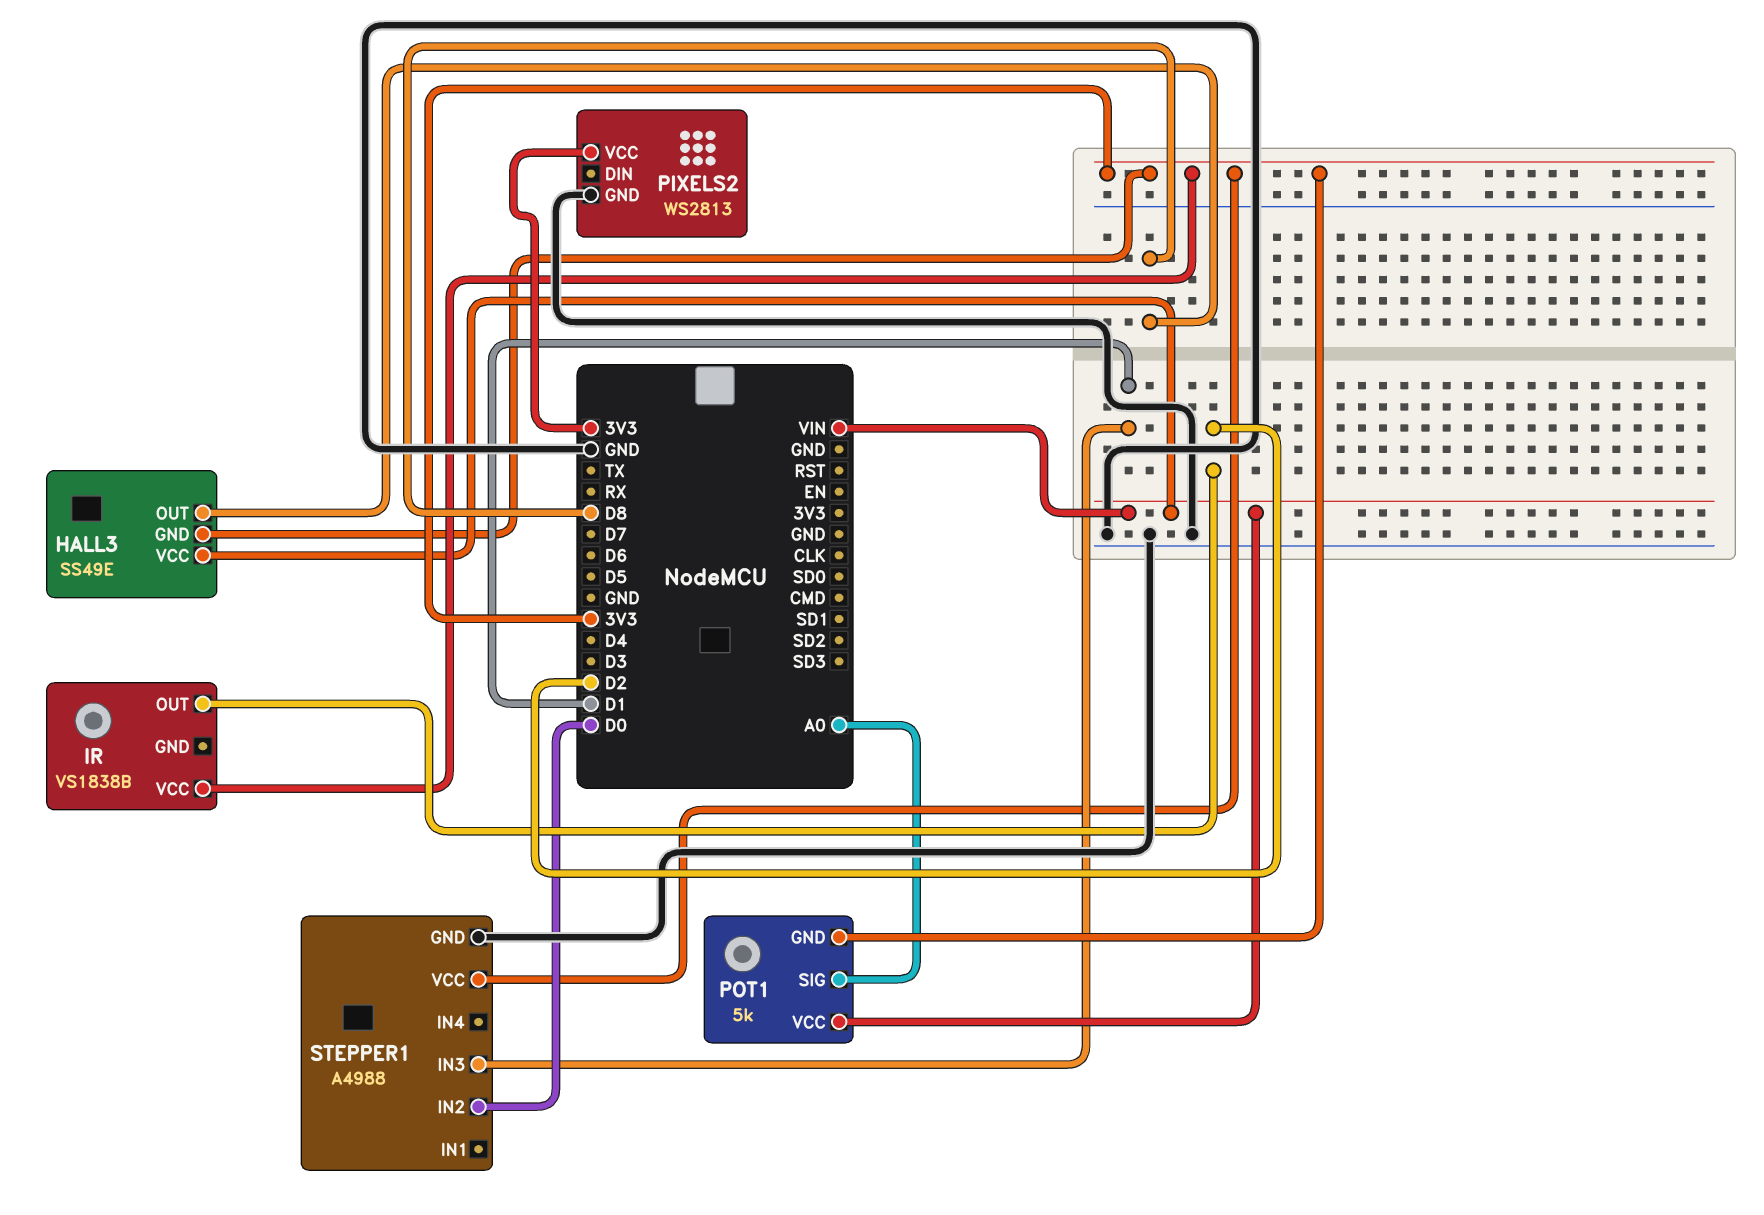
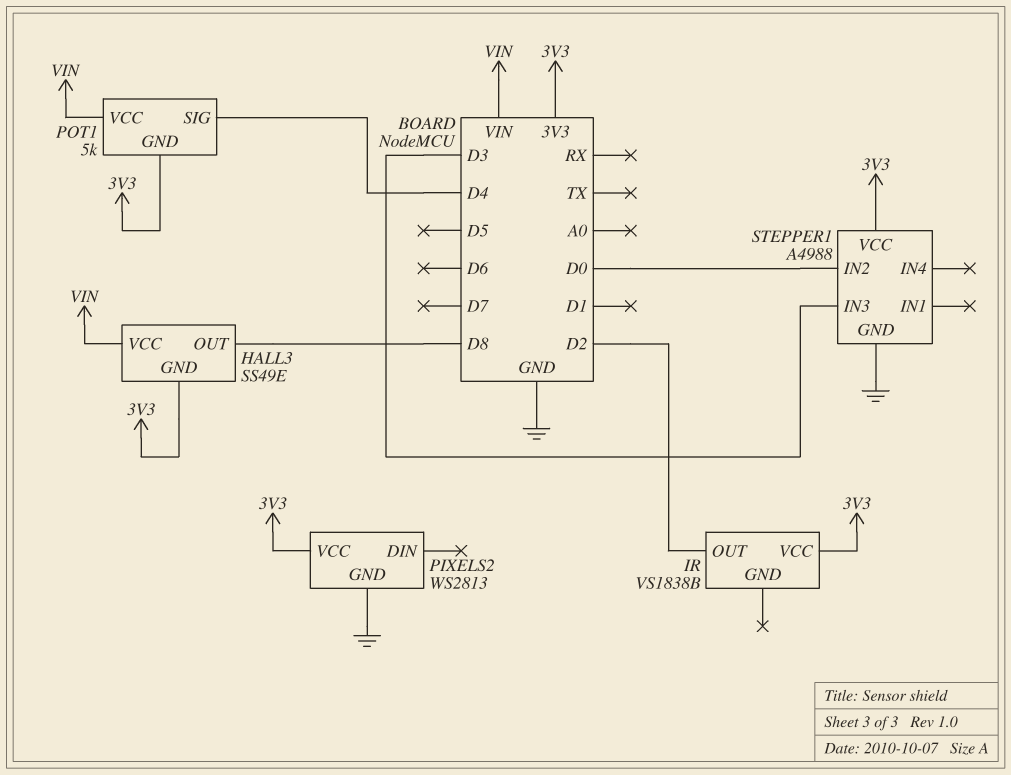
POT1 pin SIG: A0 -> D4
STEPPER1 pin IN3: D1 -> D3

